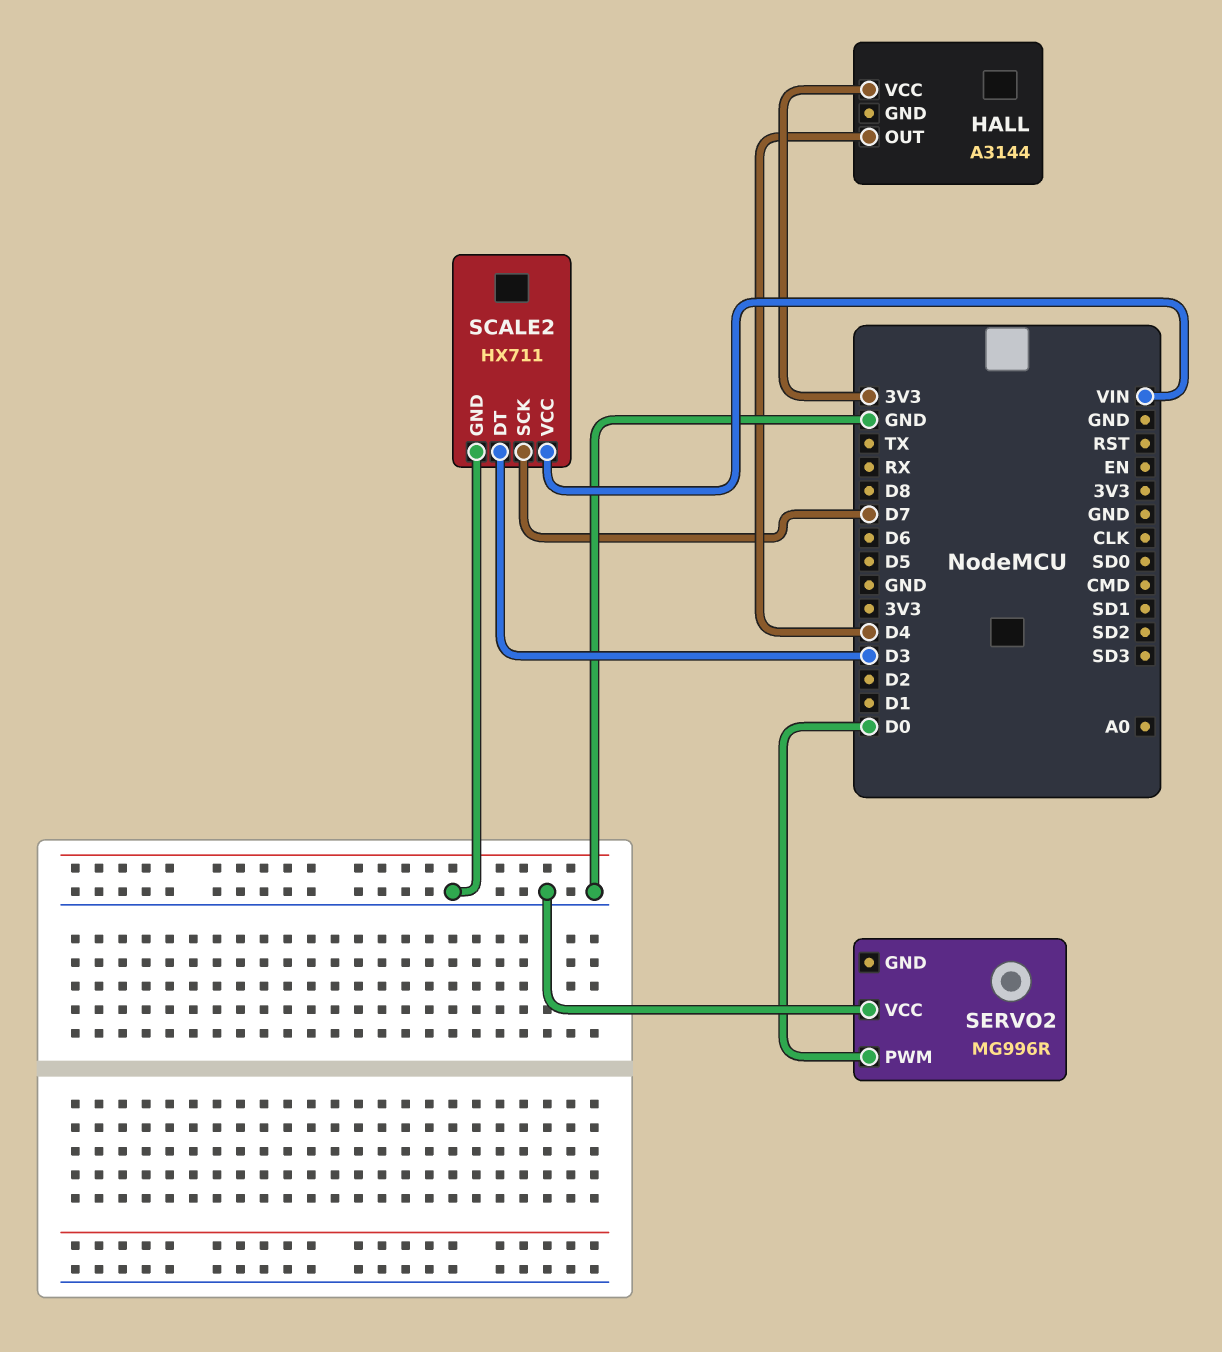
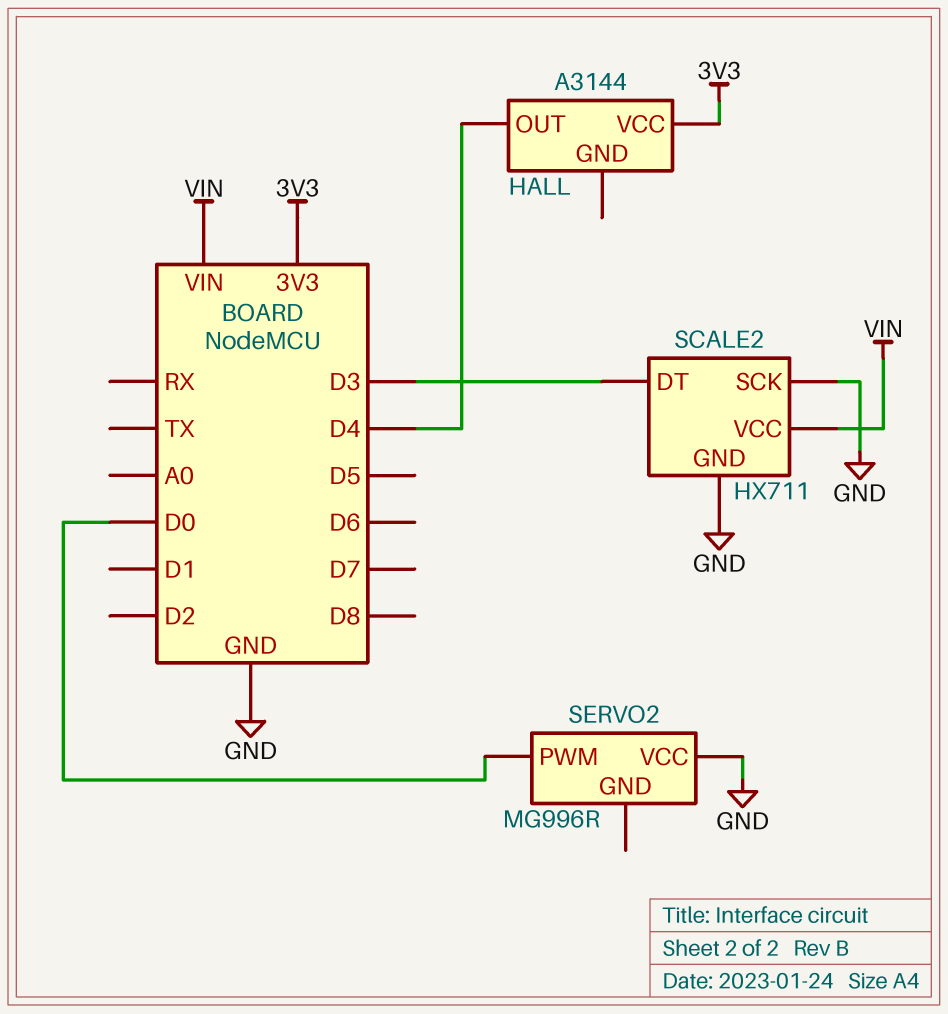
SCALE2 pin SCK: D7 -> GND

